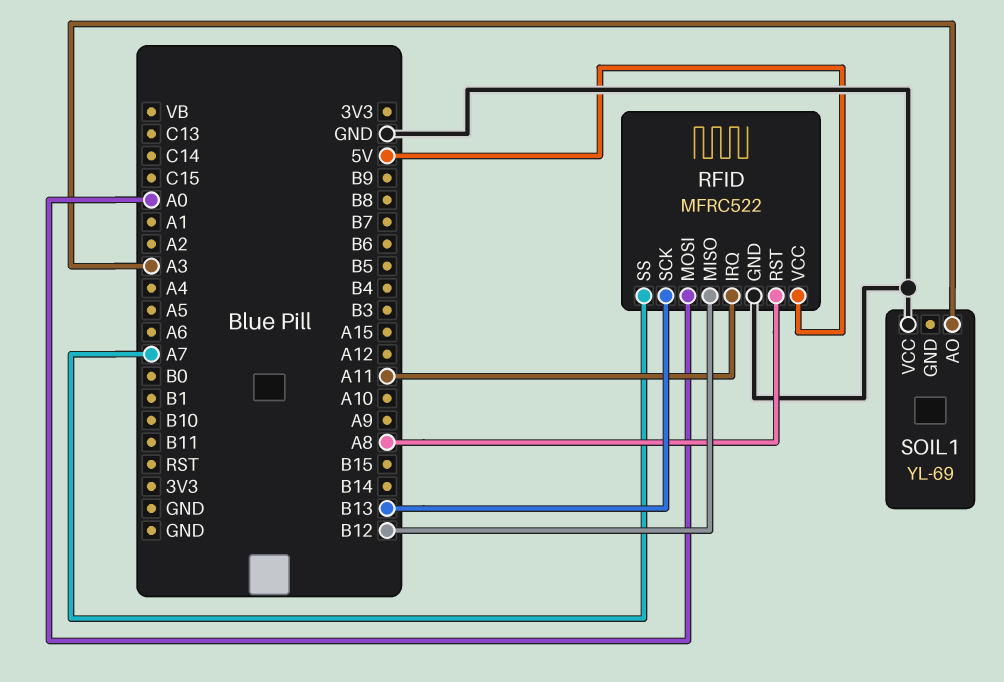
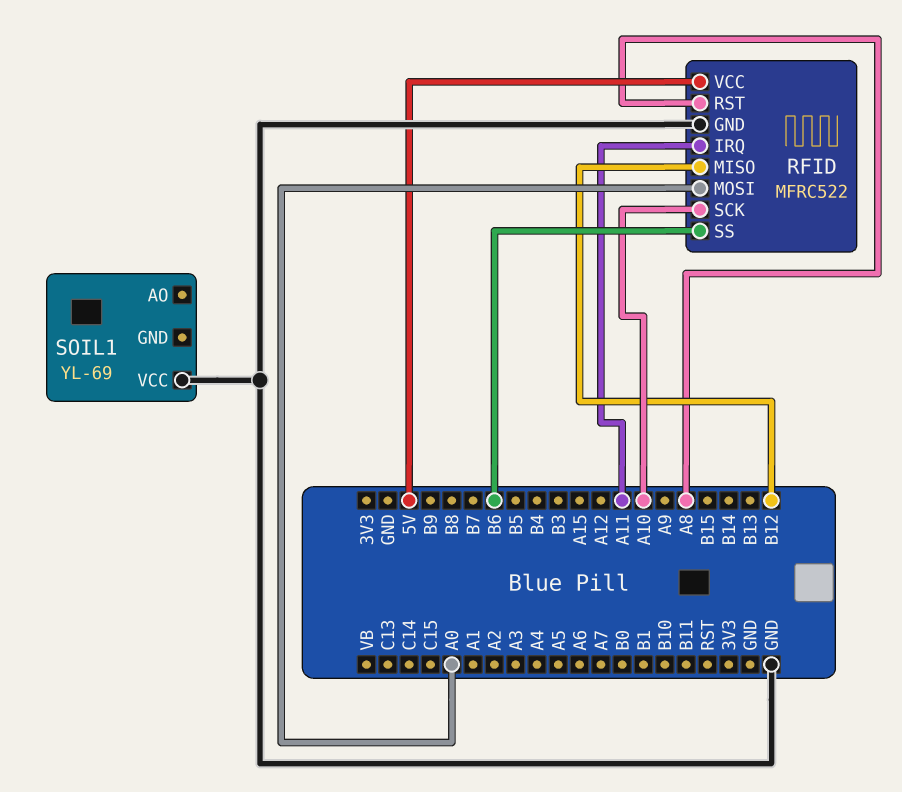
RFID pin SCK: B13 -> A10
RFID pin SS: A7 -> B6
SOIL1 pin AO: A3 -> none

